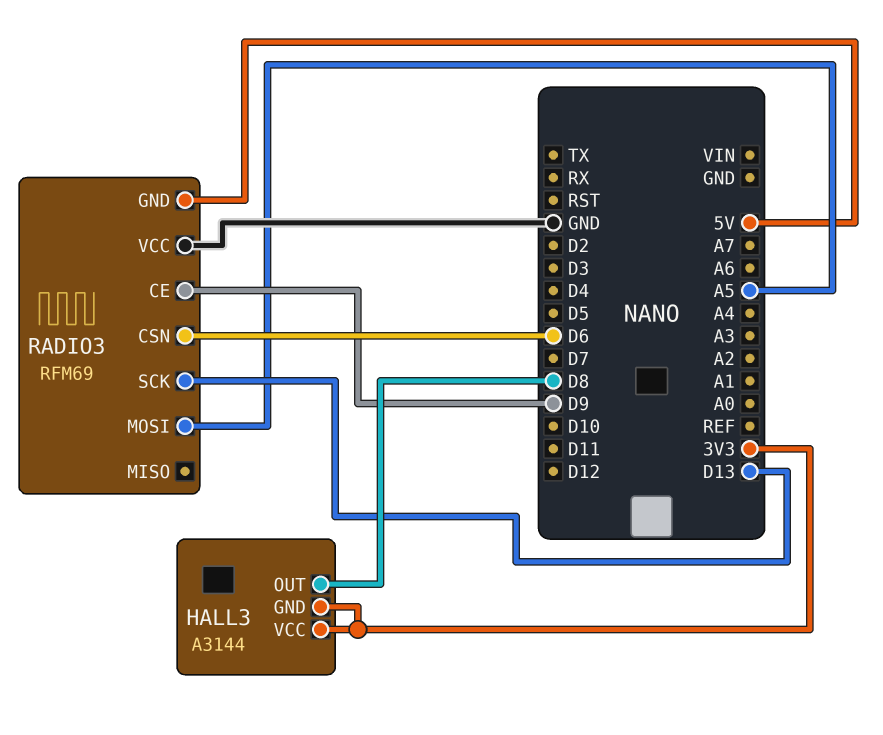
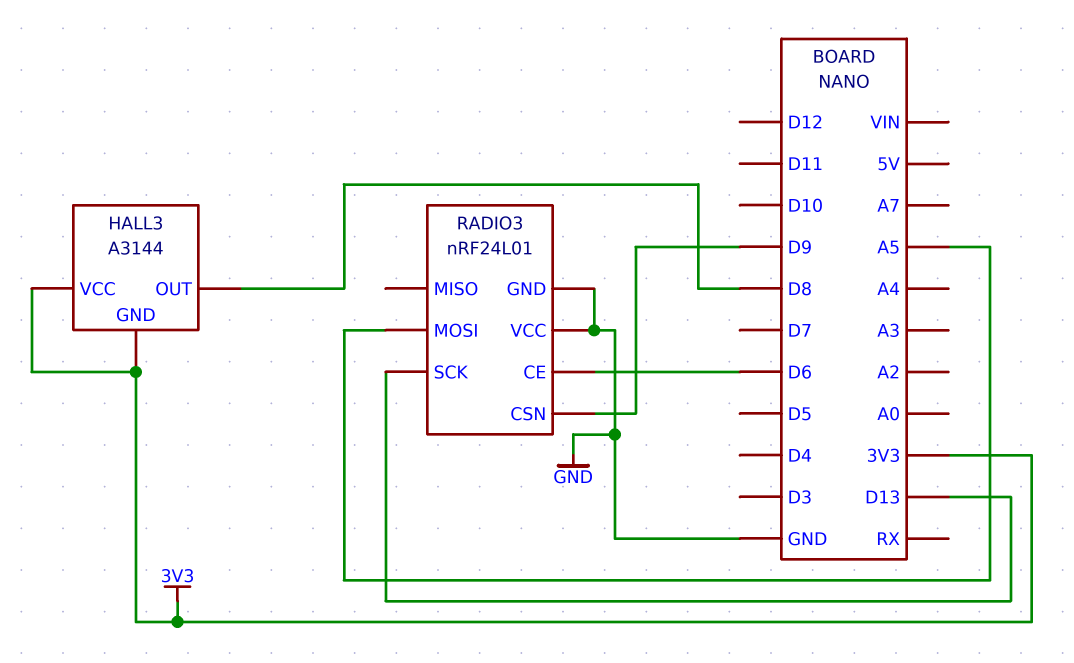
RADIO3: RFM69 -> nRF24L01
RADIO3 pin CE: D9 -> D6
RADIO3 pin CSN: D6 -> D9
RADIO3 pin GND: 5V -> GND

